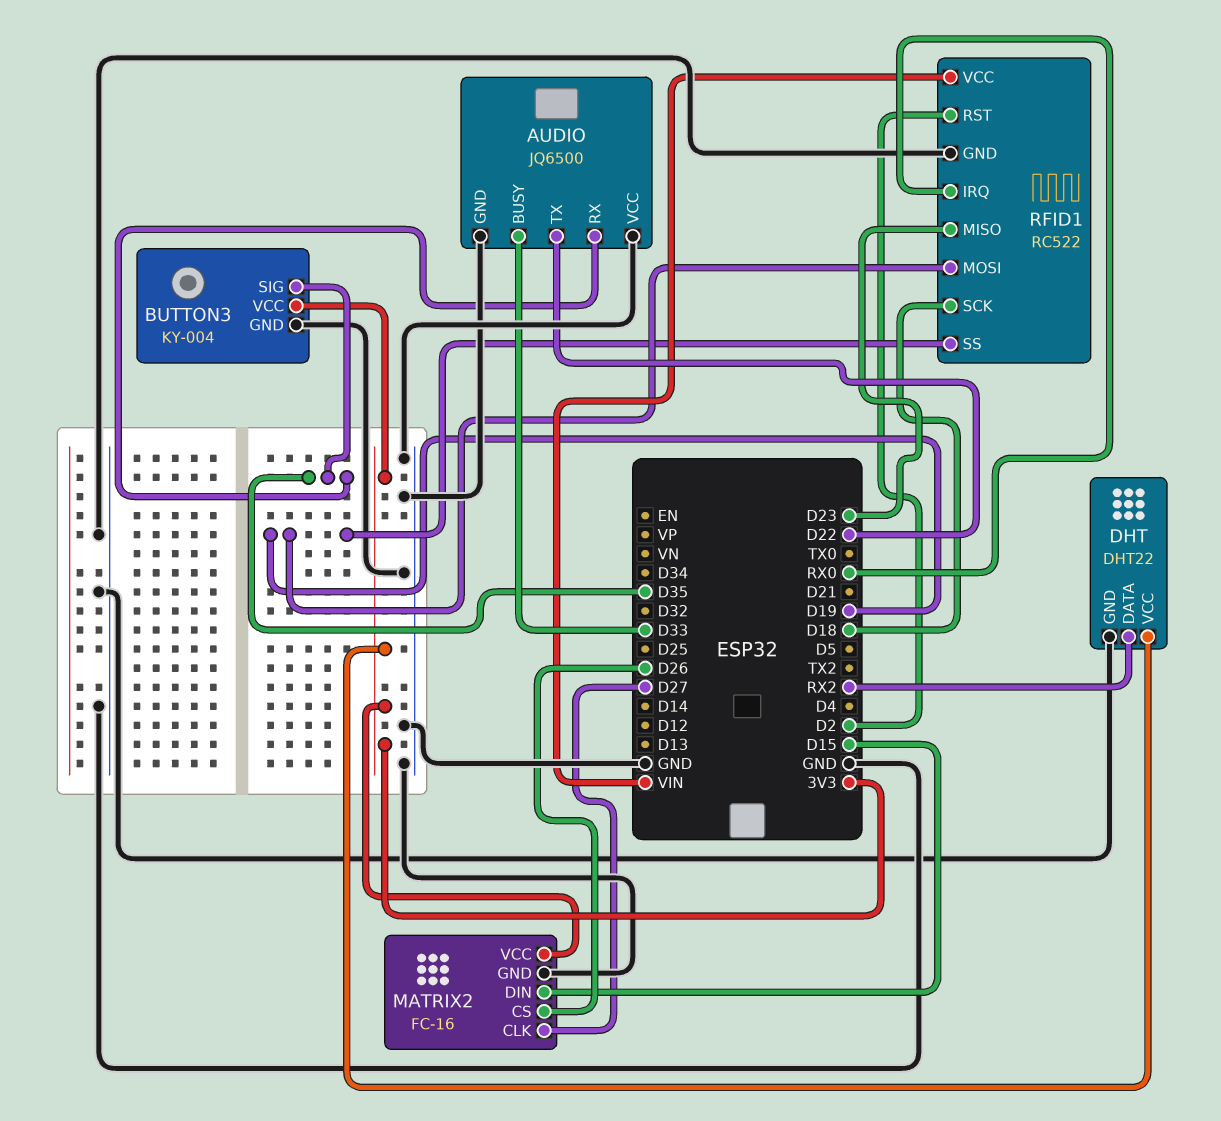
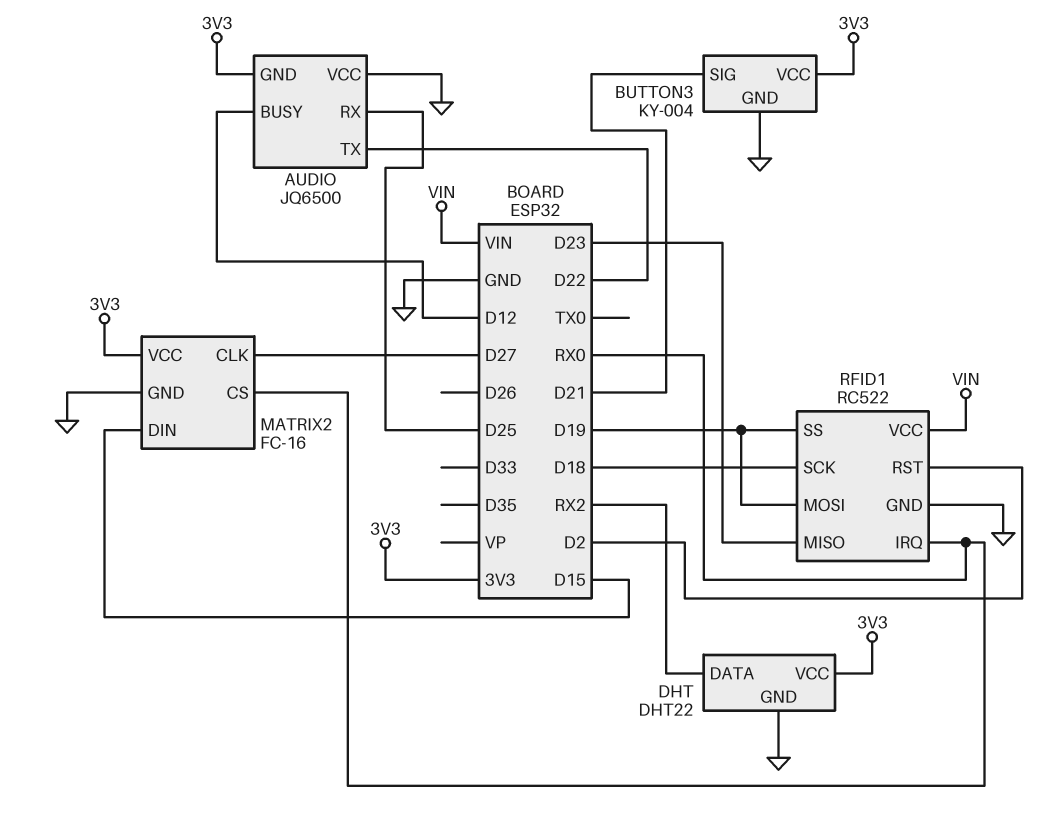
AUDIO pin BUSY: D33 -> D12
AUDIO pin GND: GND -> 3V3
AUDIO pin RX: D35 -> D25
BUTTON3 pin SIG: D35 -> D21
MATRIX2 pin CS: D26 -> RX0

